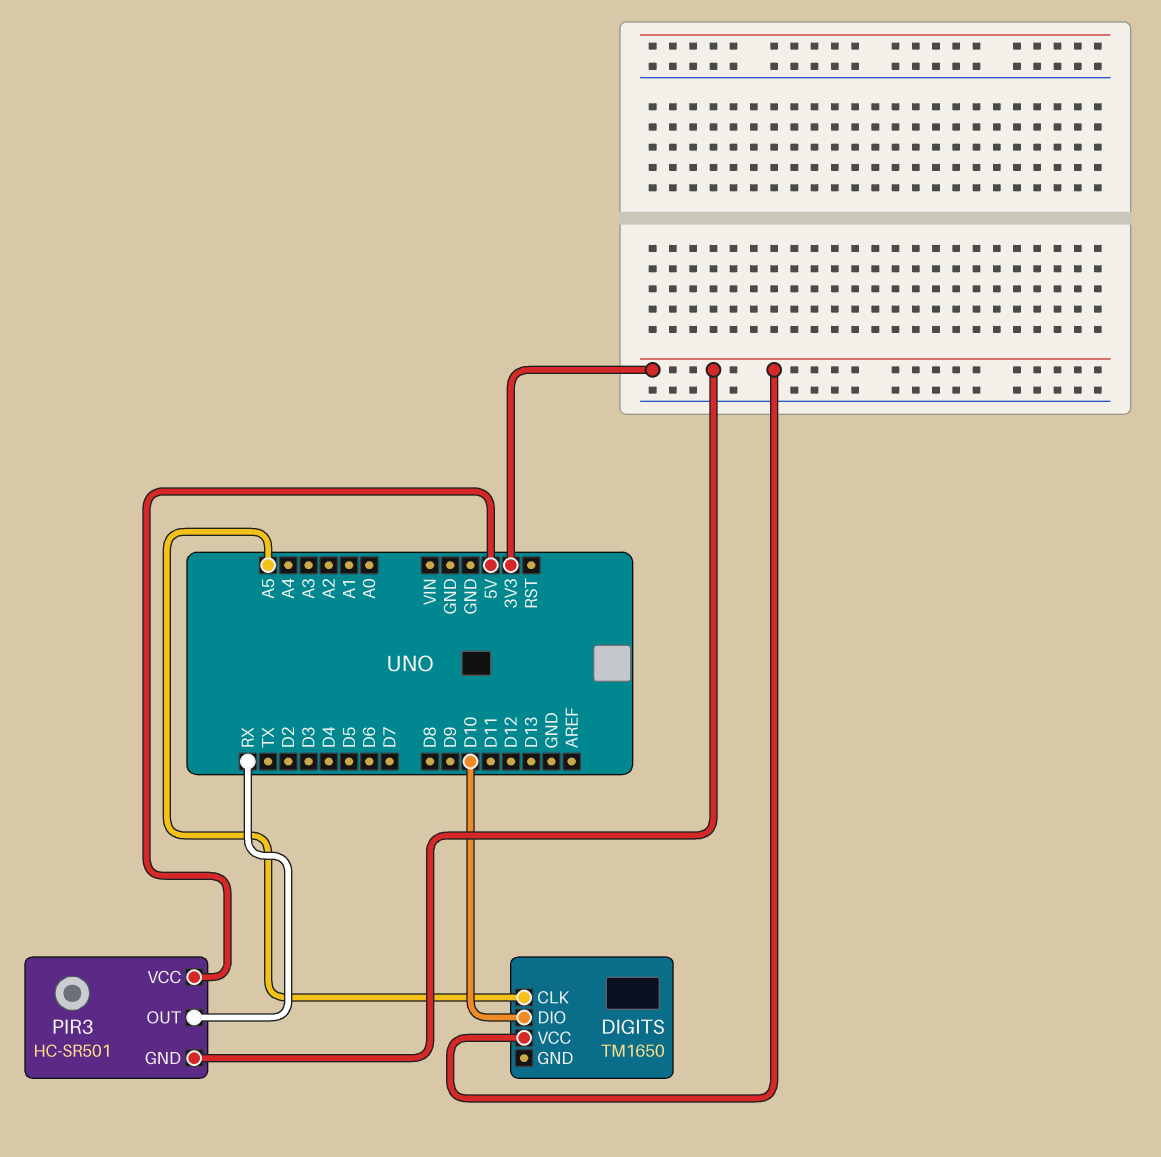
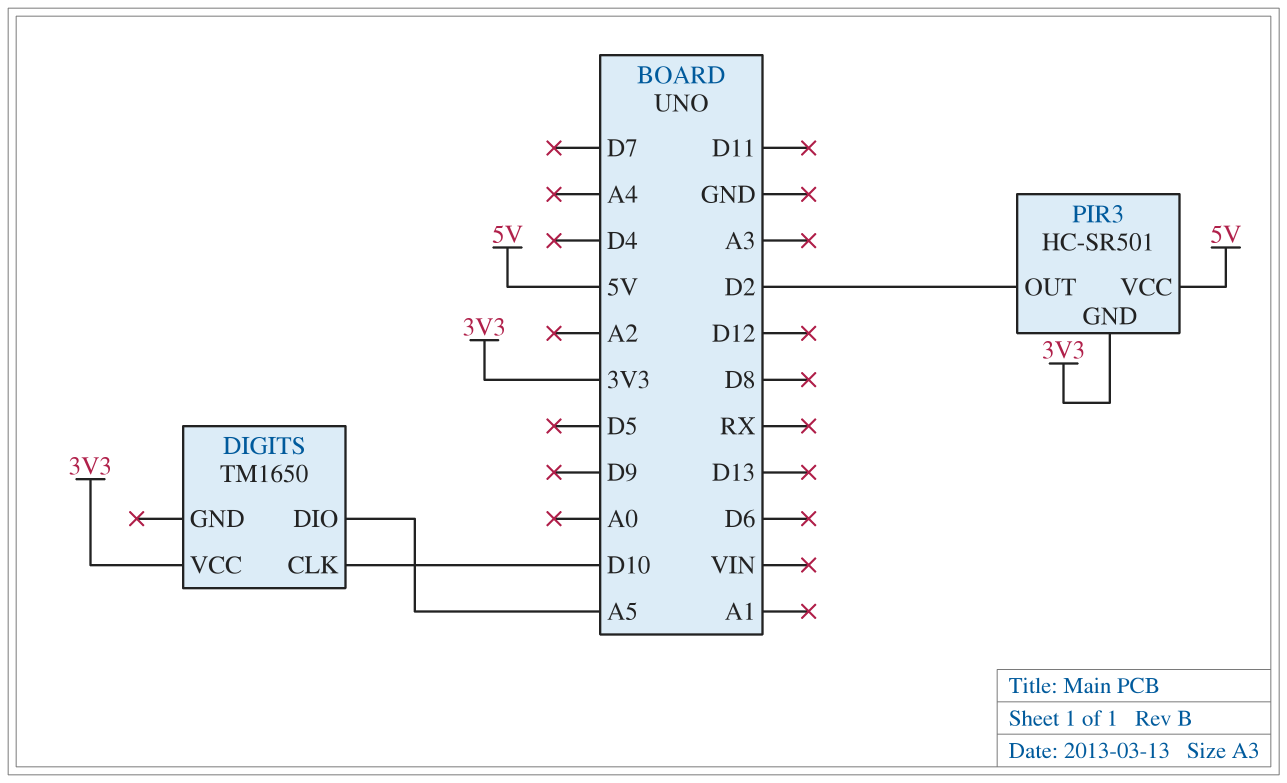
DIGITS pin CLK: A5 -> D10
DIGITS pin DIO: D10 -> A5
PIR3 pin OUT: RX -> D2

